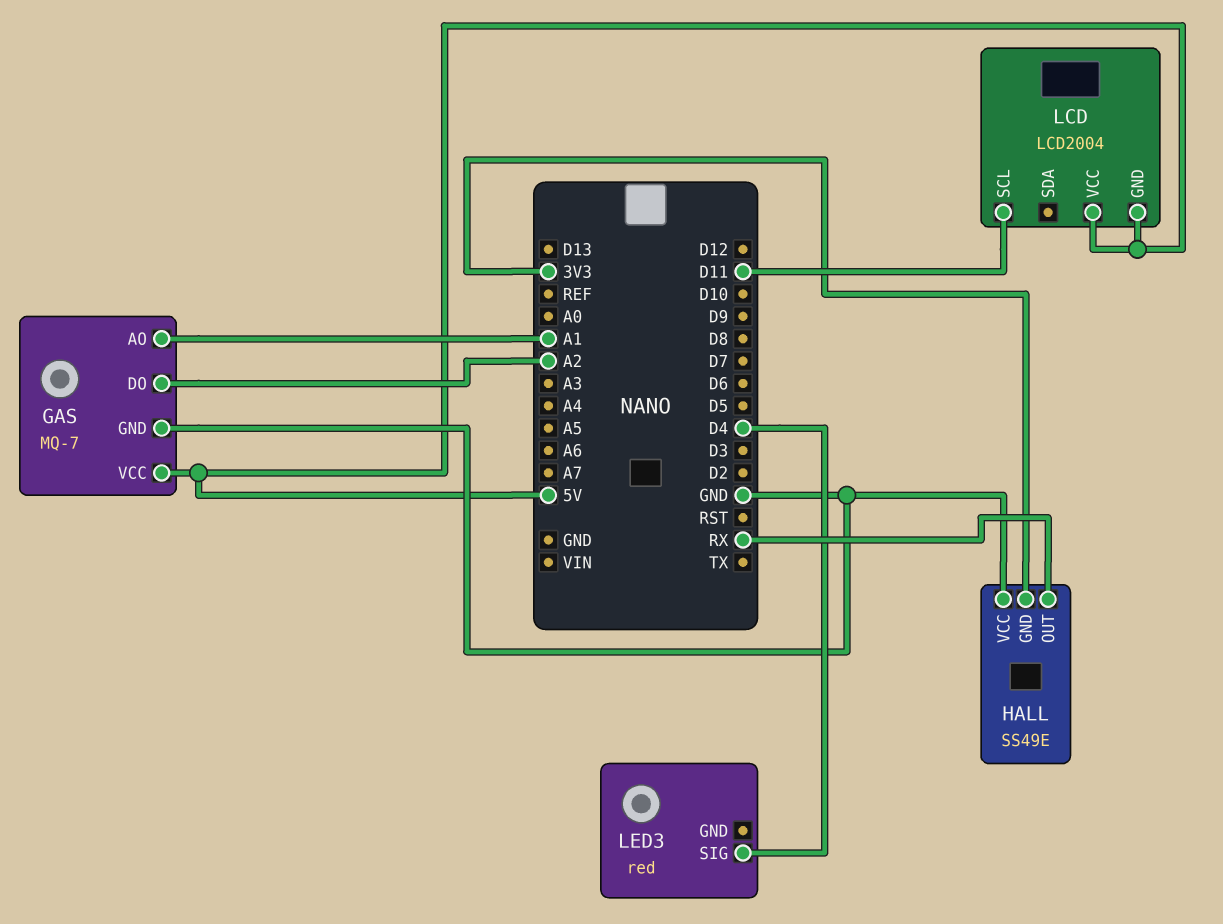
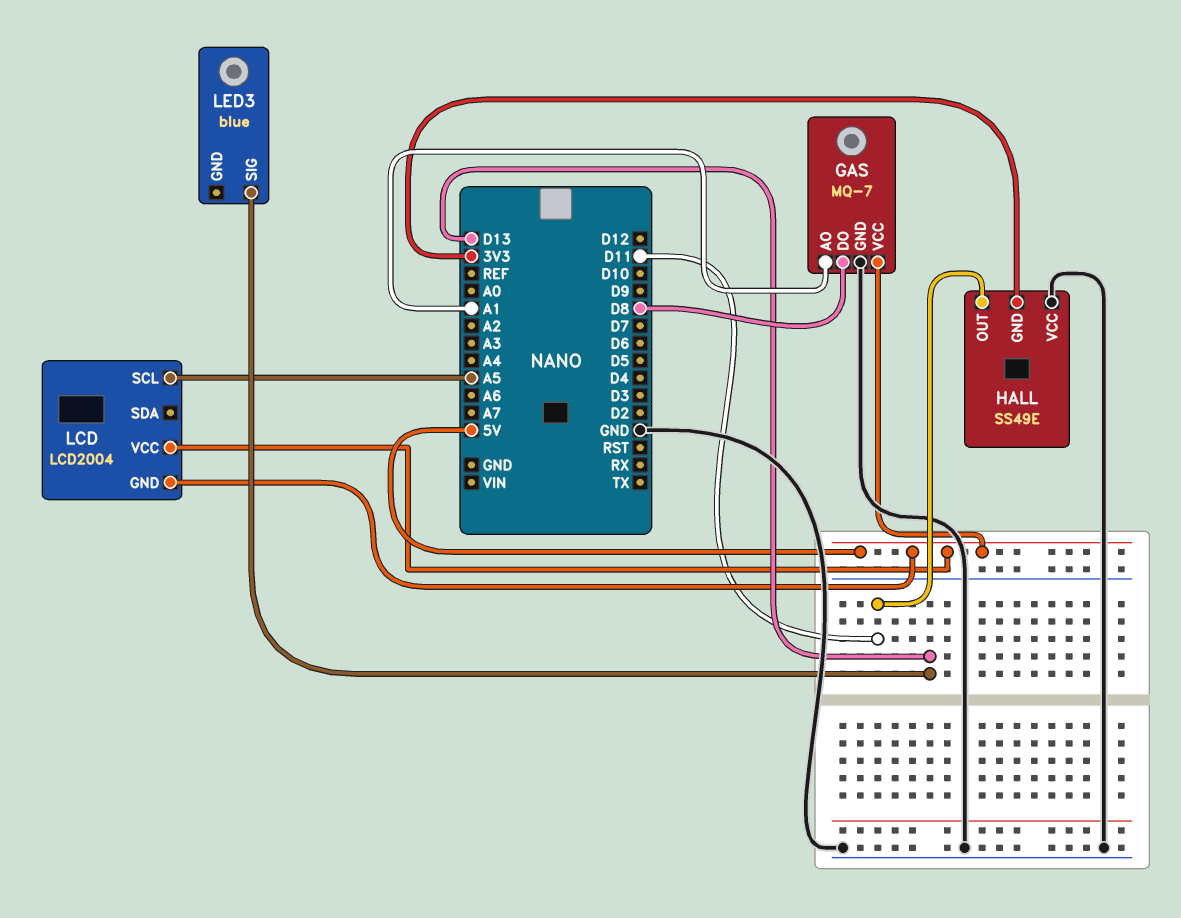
GAS pin DO: A2 -> D8
HALL pin OUT: RX -> D11
LCD pin SCL: D11 -> A5
LED3: red -> blue
LED3 pin SIG: D4 -> D13

